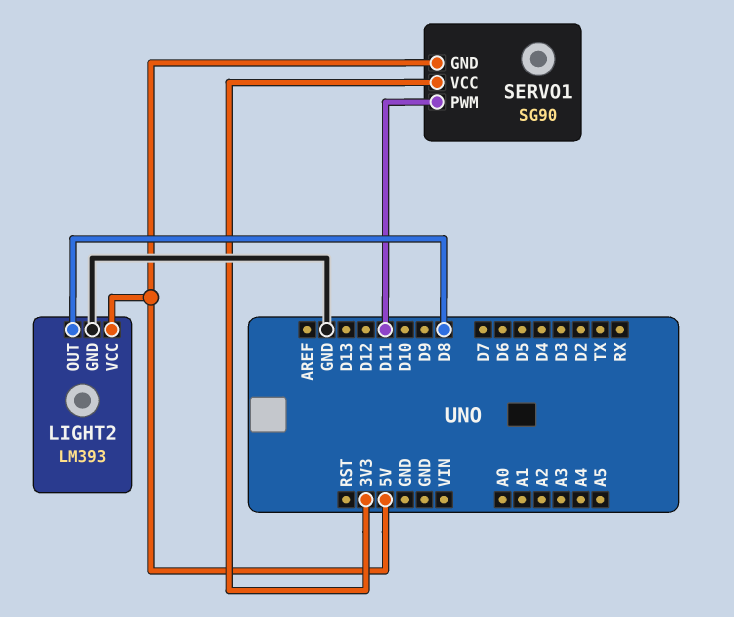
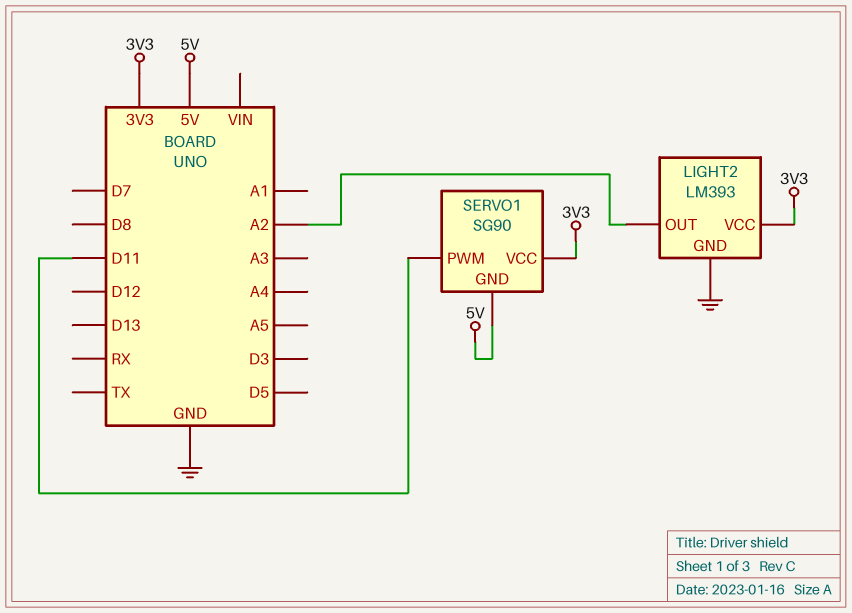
LIGHT2 pin OUT: D8 -> A2
LIGHT2 pin VCC: 5V -> 3V3

